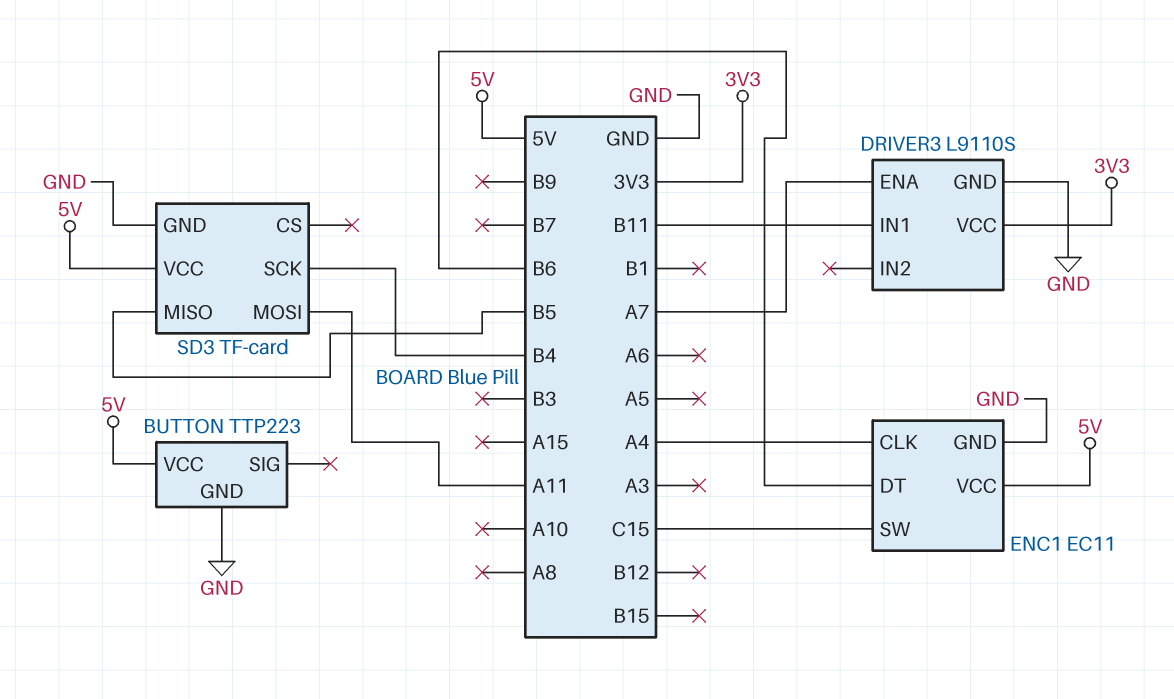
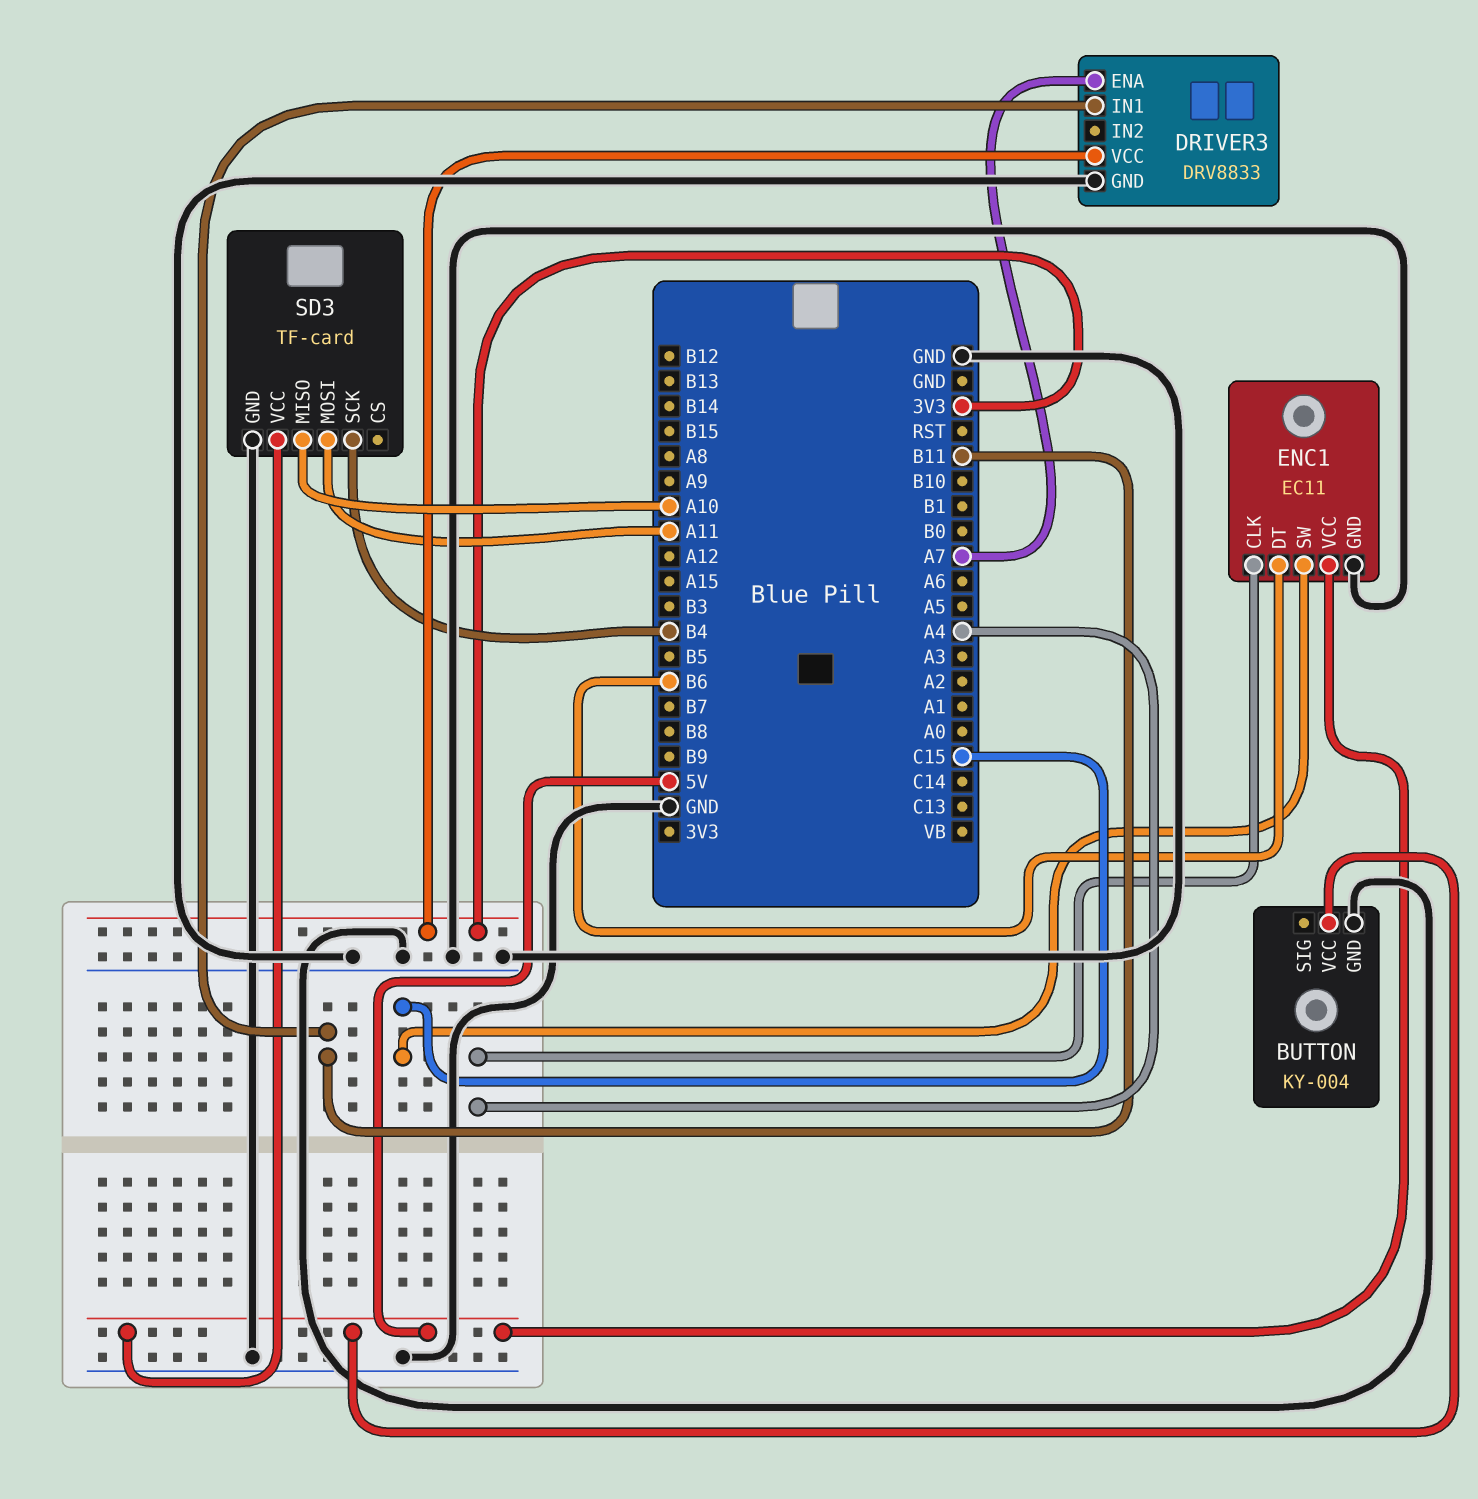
BUTTON: TTP223 -> KY-004
DRIVER3: L9110S -> DRV8833
SD3 pin MISO: B5 -> A10

